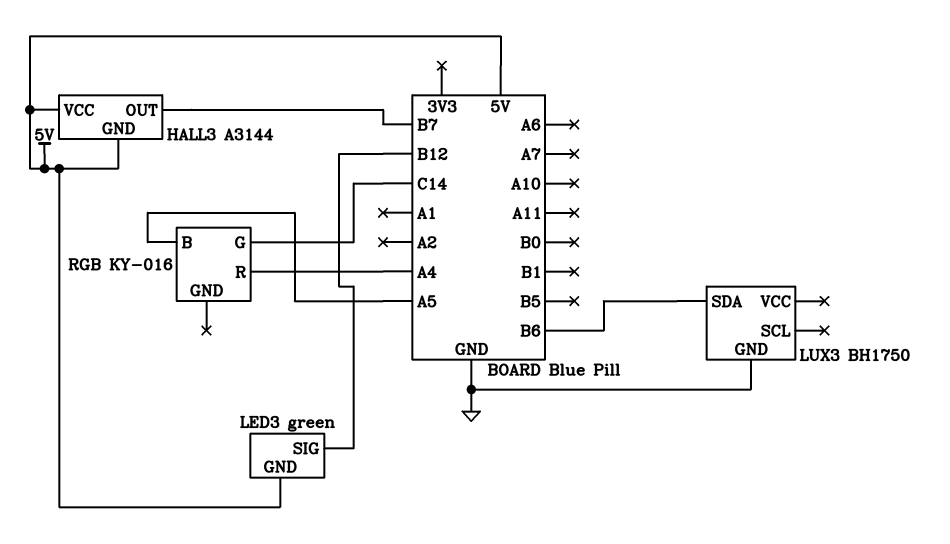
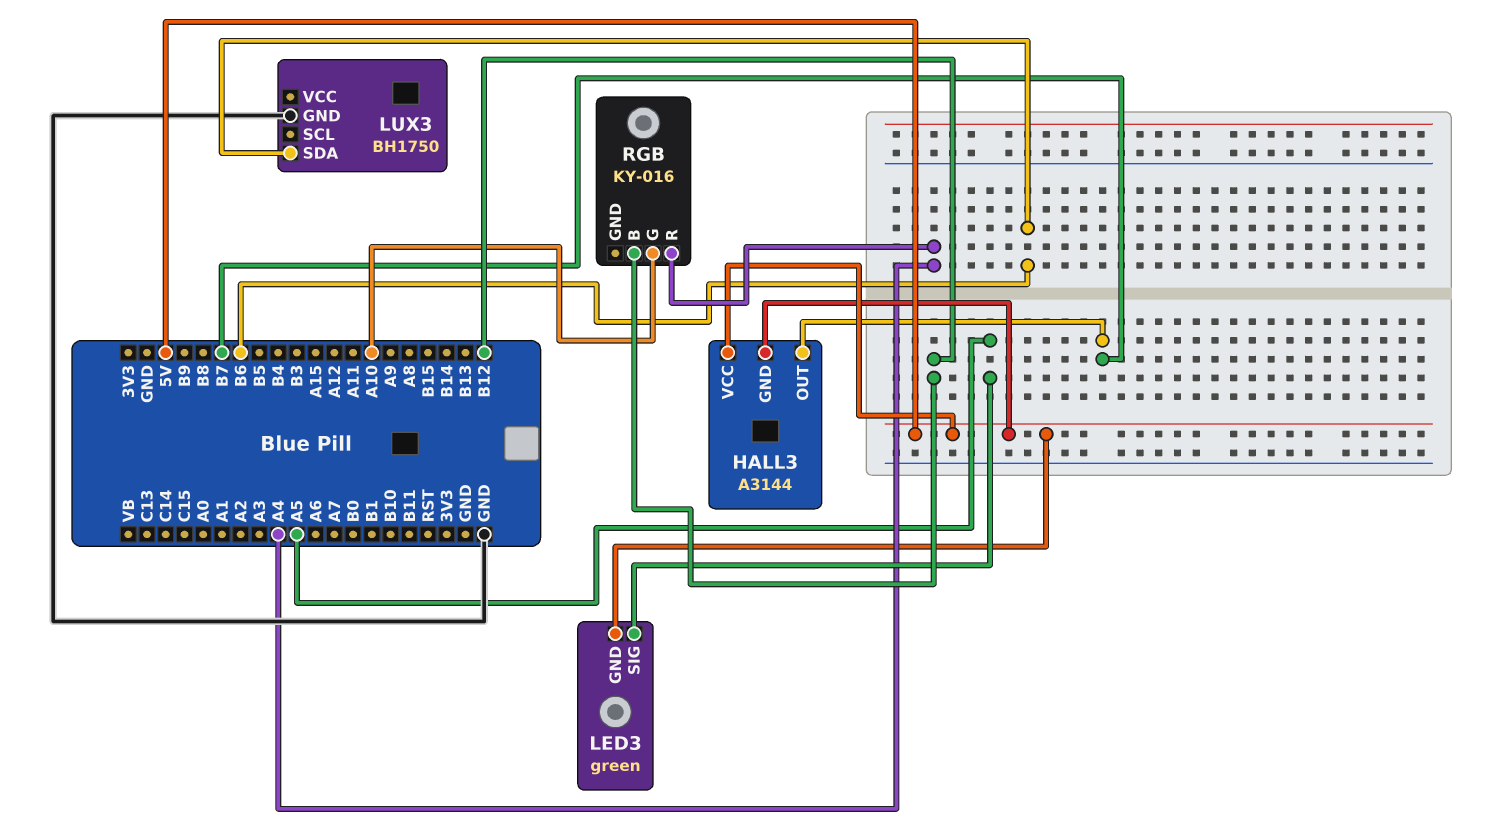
LED3 pin SIG: B12 -> A5
RGB pin B: A5 -> B12
RGB pin G: C14 -> A10

